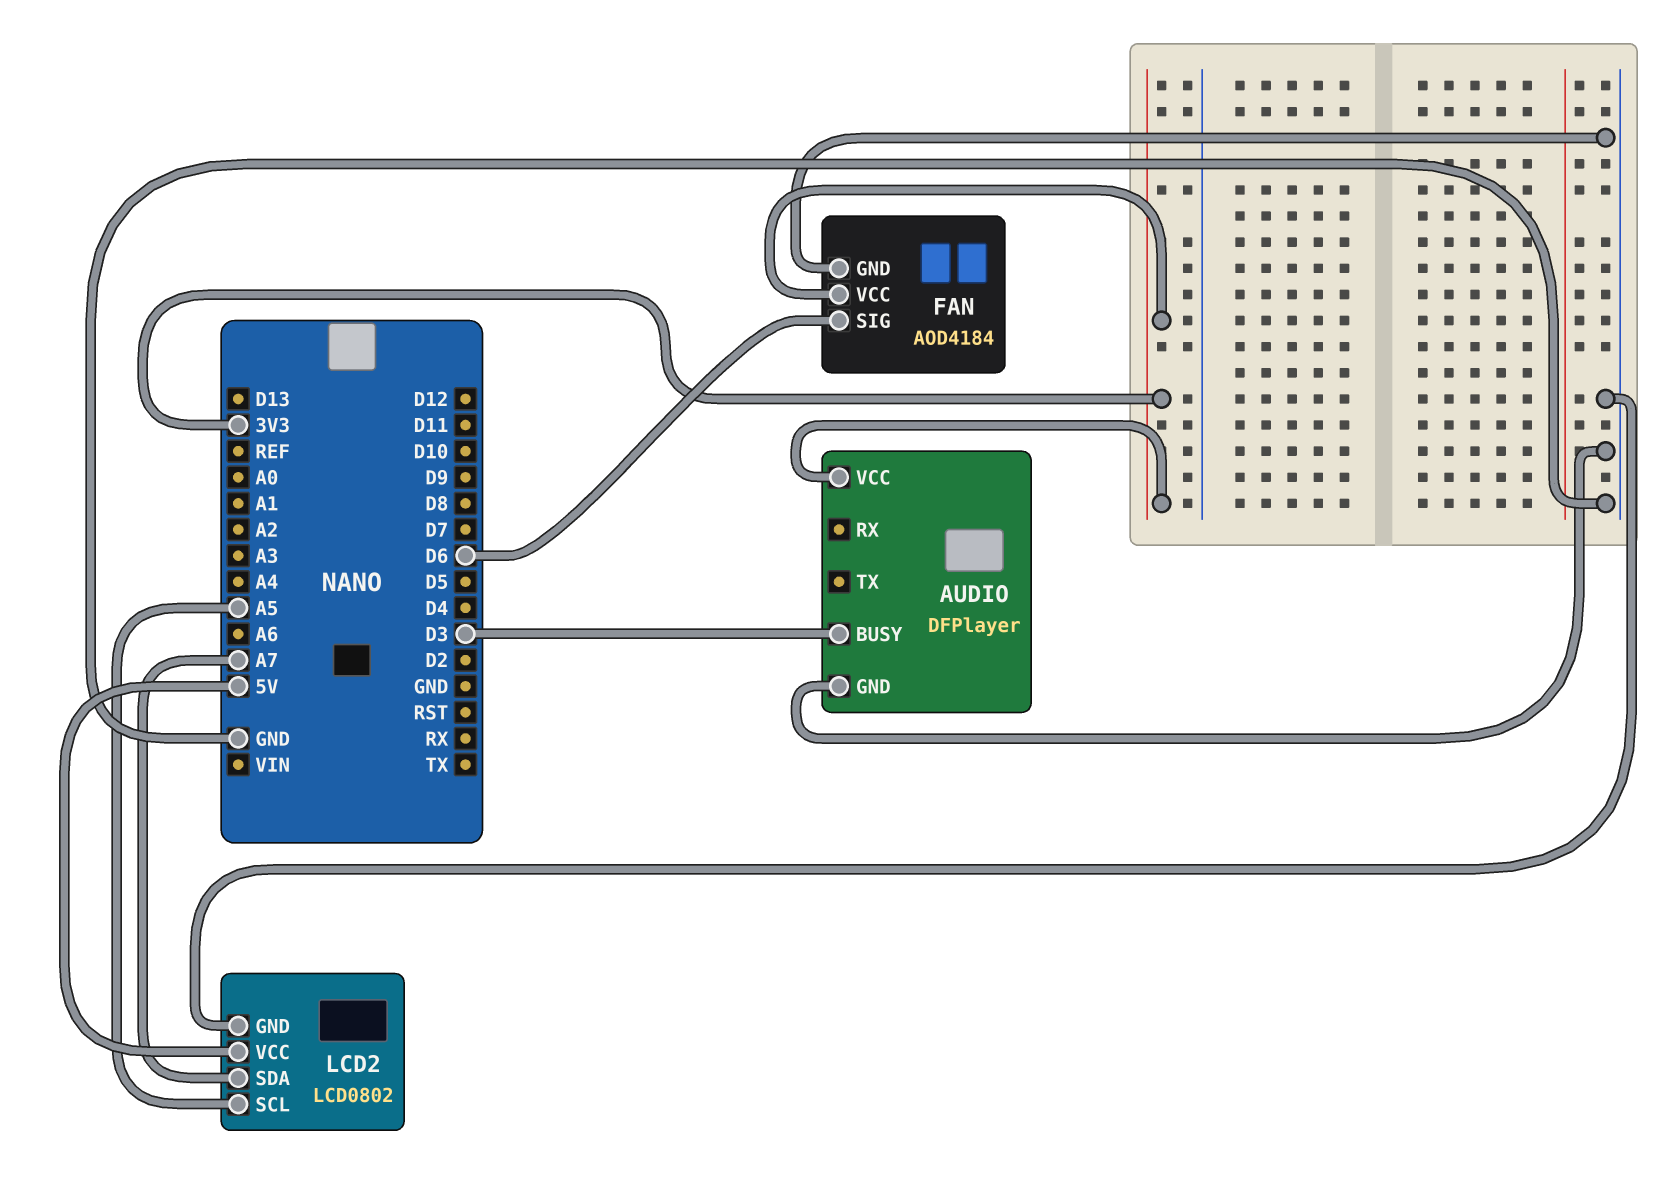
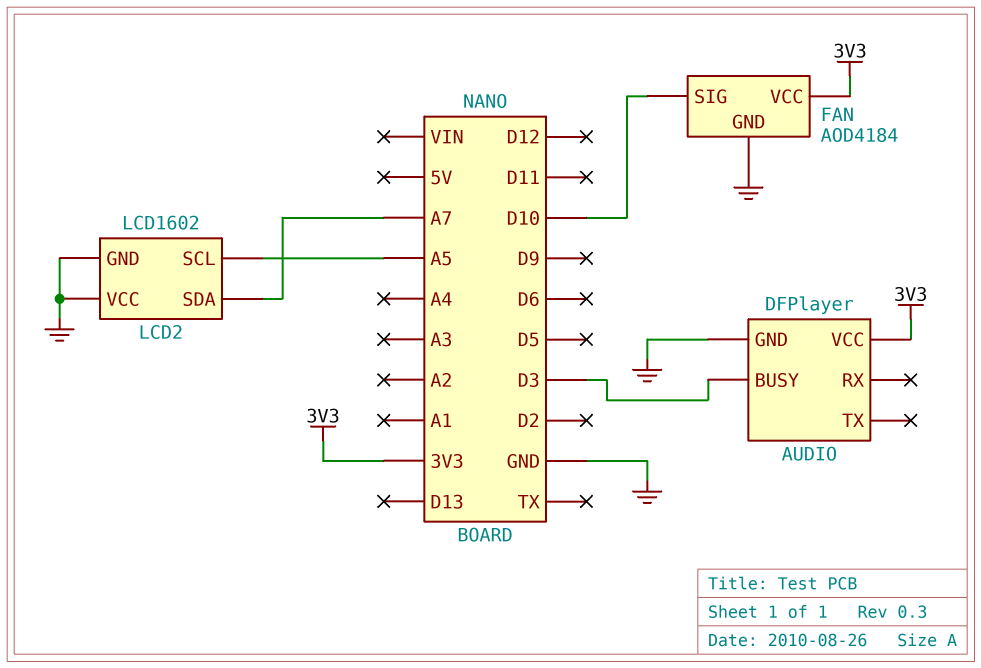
FAN pin SIG: D6 -> D10
LCD2: LCD0802 -> LCD1602
LCD2 pin VCC: 5V -> GND

